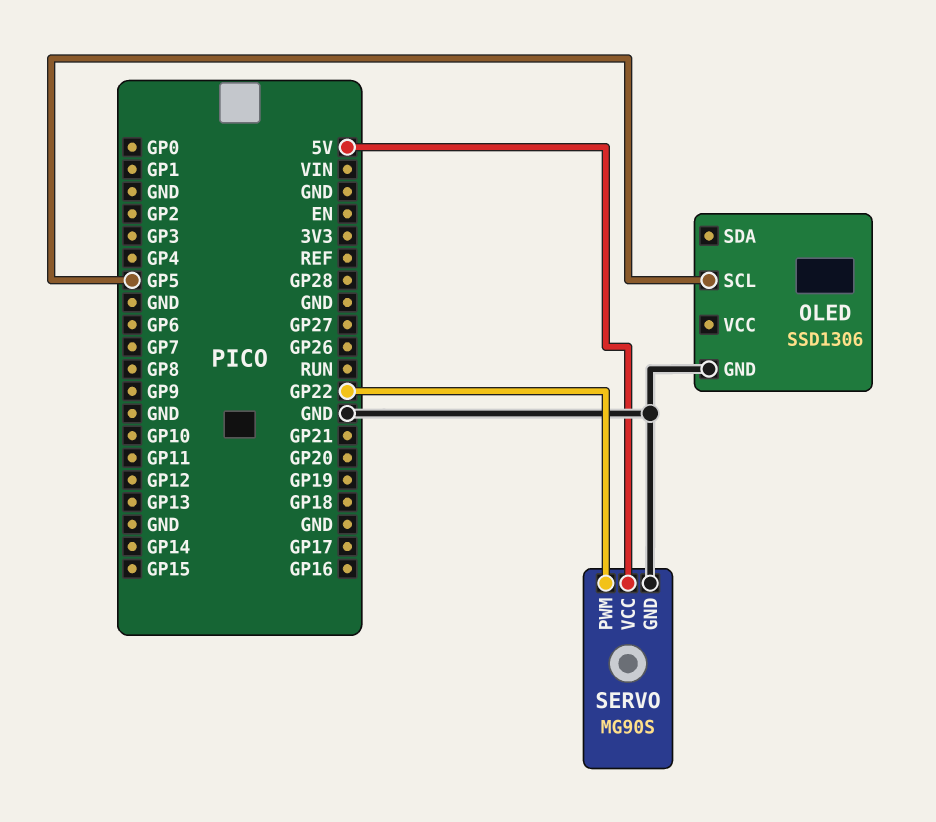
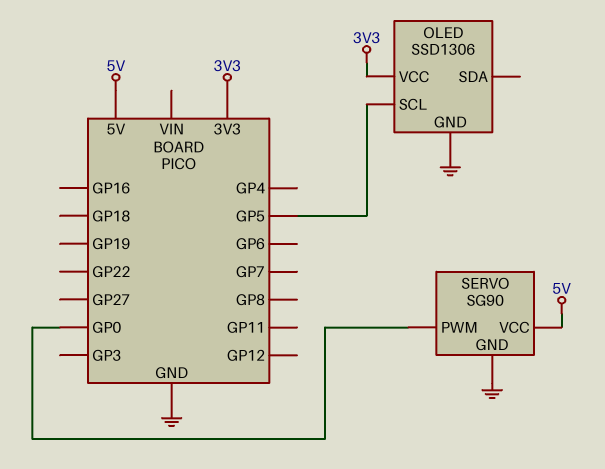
OLED pin VCC: none -> 3V3
SERVO: MG90S -> SG90
SERVO pin PWM: GP22 -> GP0

